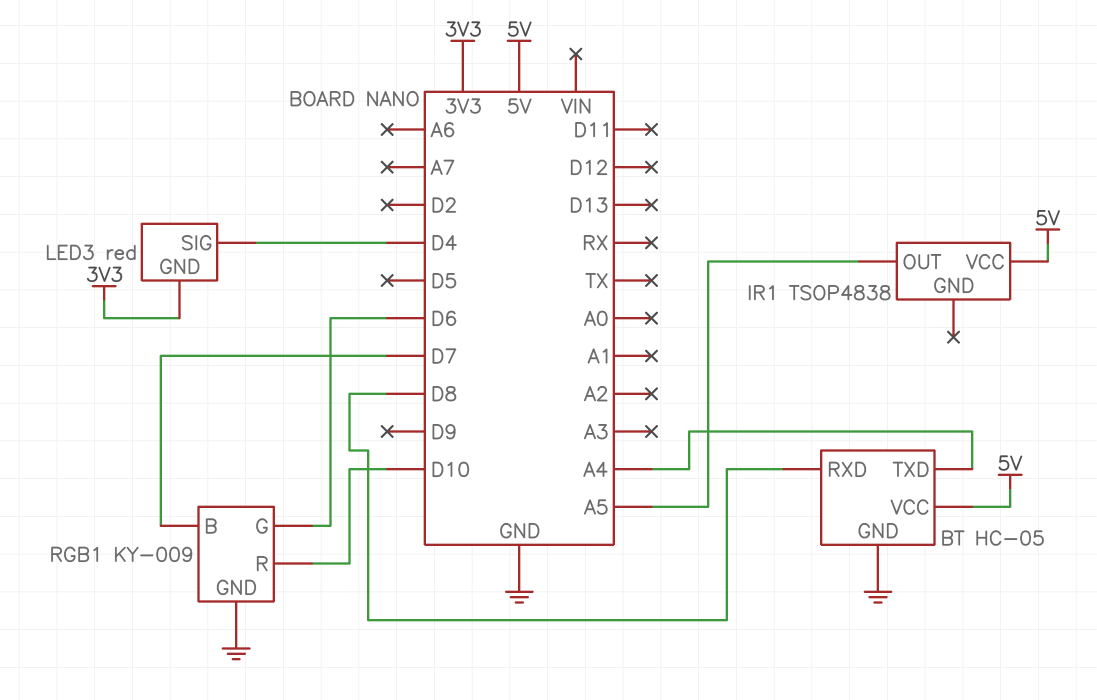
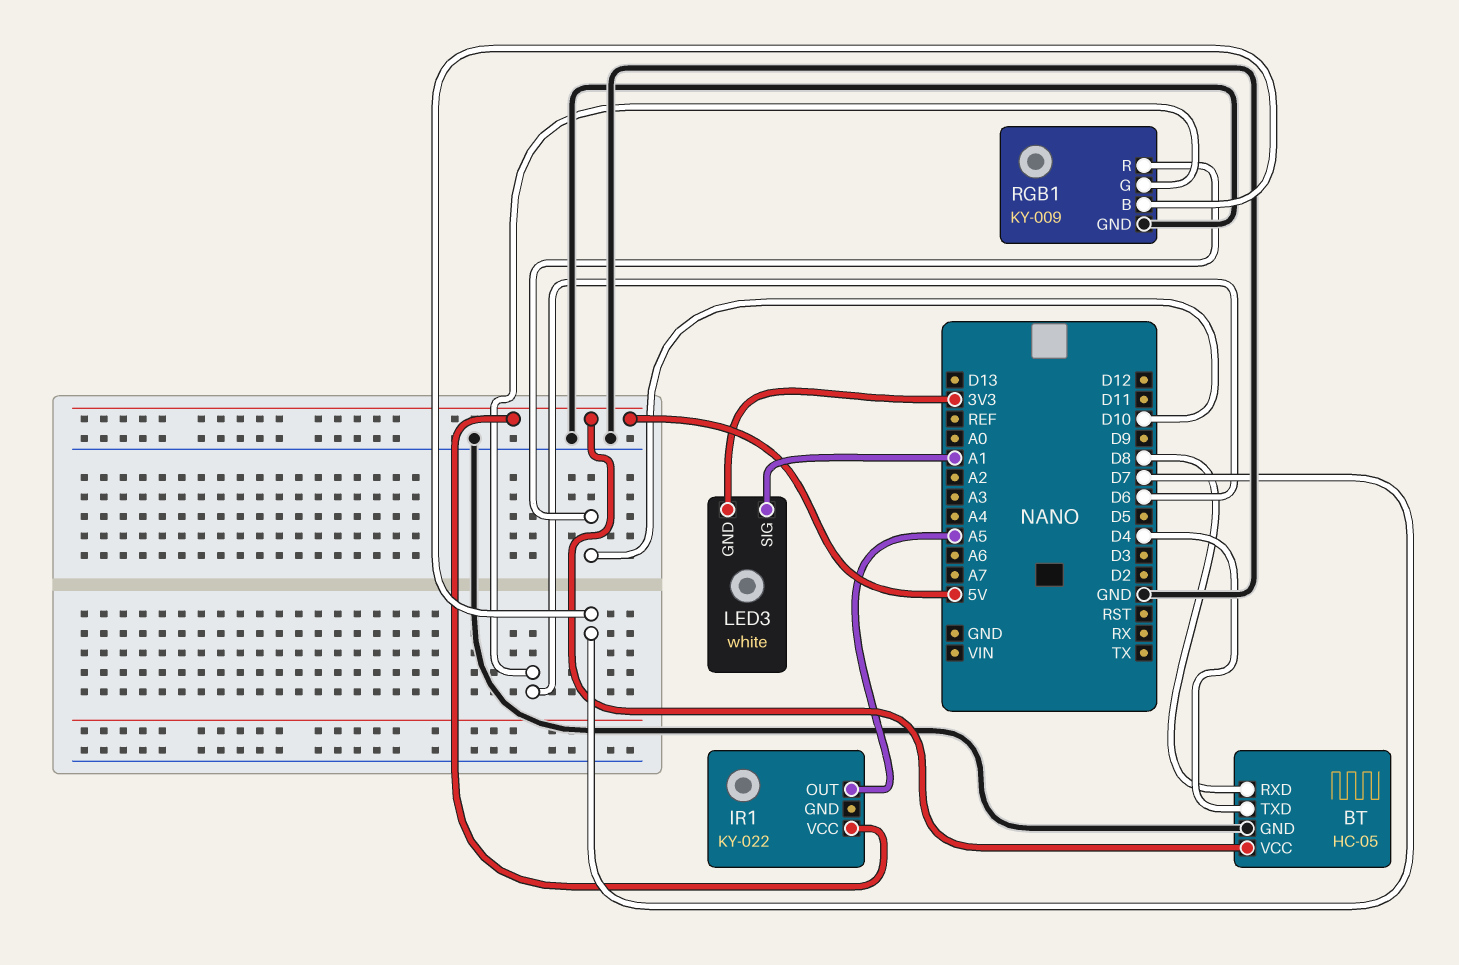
BT pin TXD: A4 -> D4
IR1: TSOP4838 -> KY-022
LED3: red -> white
LED3 pin SIG: D4 -> A1

